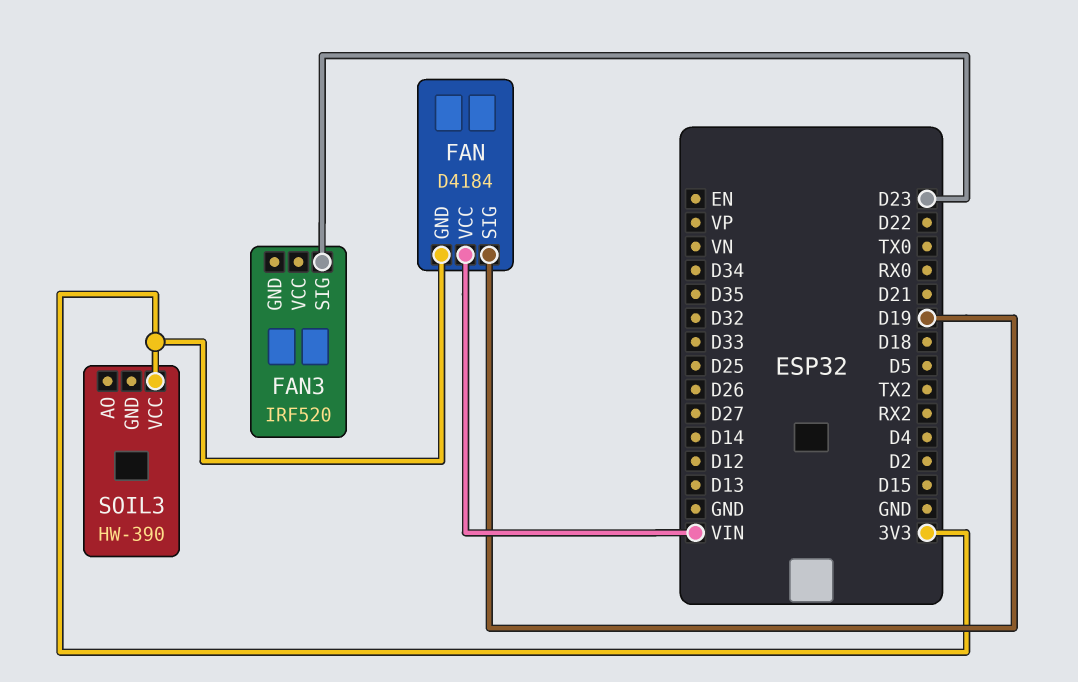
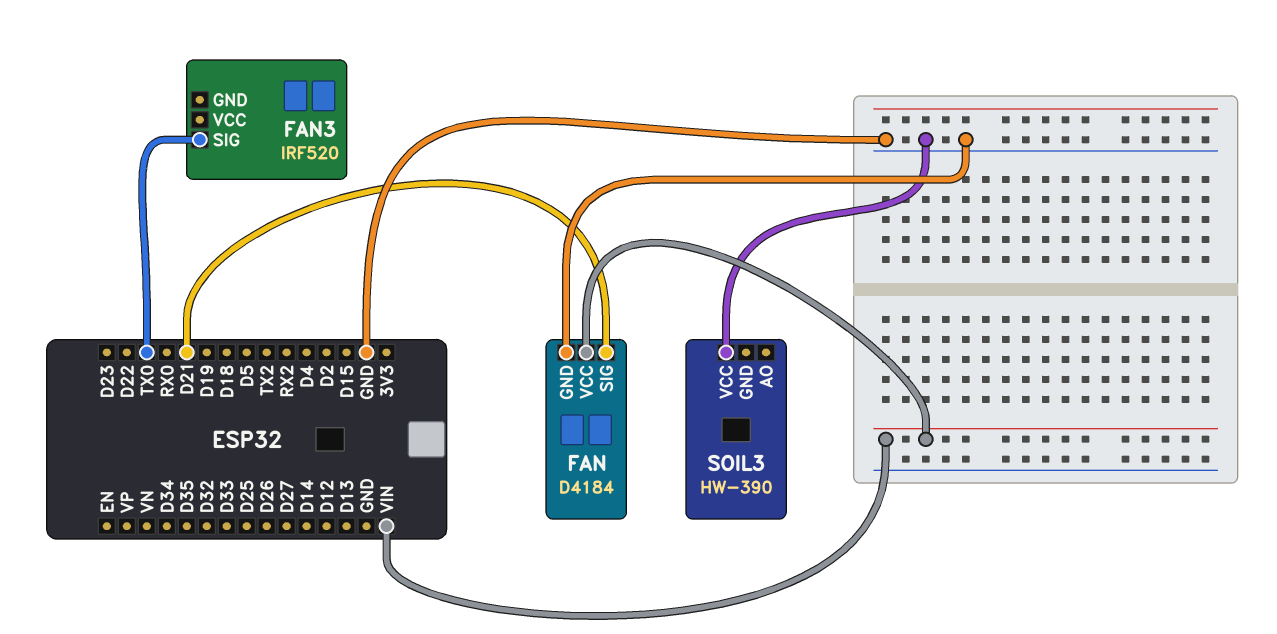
FAN pin GND: 3V3 -> GND
FAN pin SIG: D19 -> D21
FAN3 pin SIG: D23 -> TX0
SOIL3 pin VCC: 3V3 -> GND

